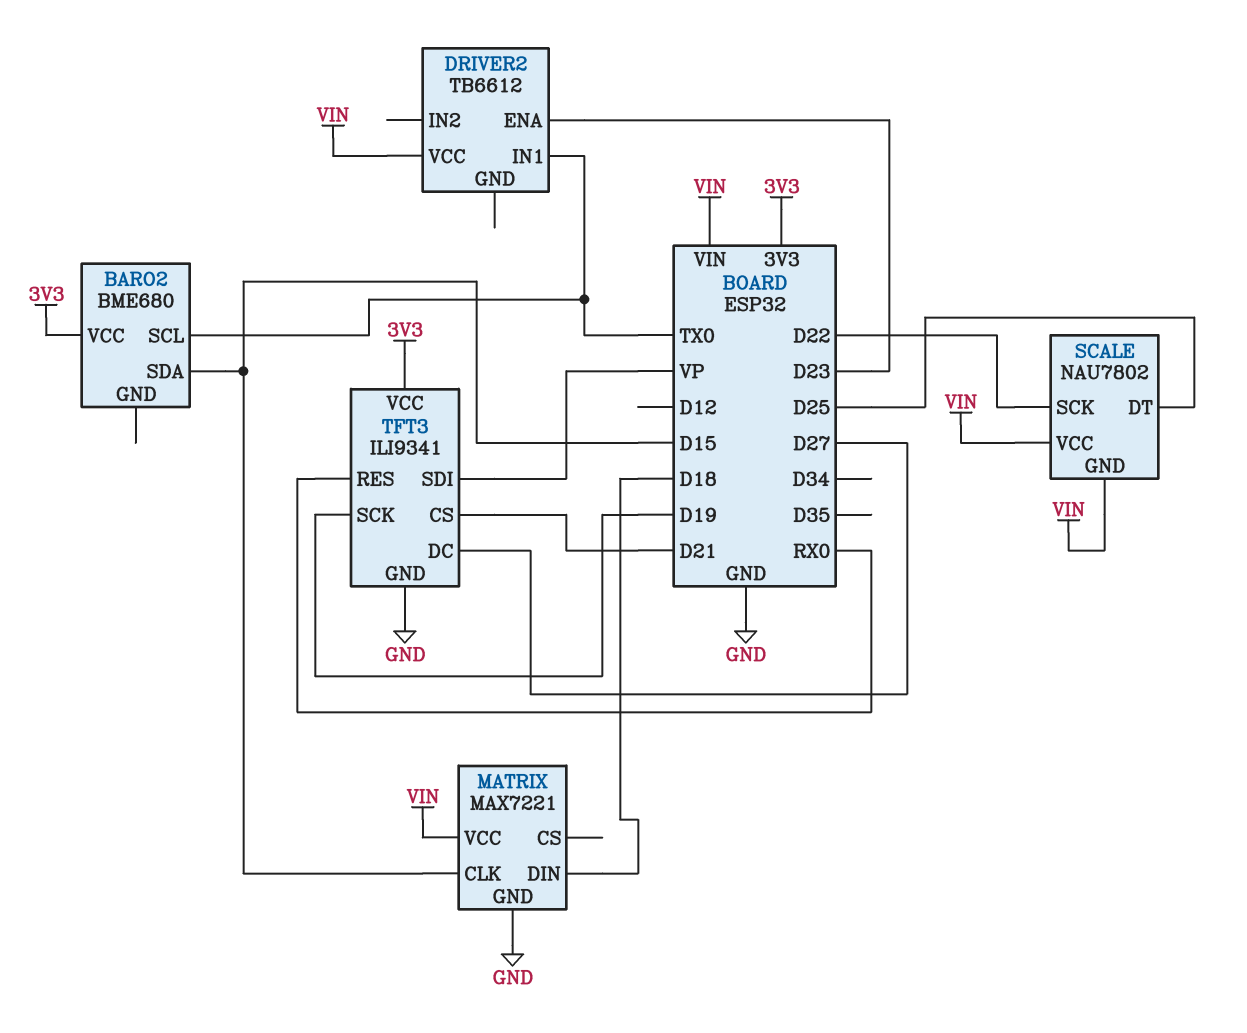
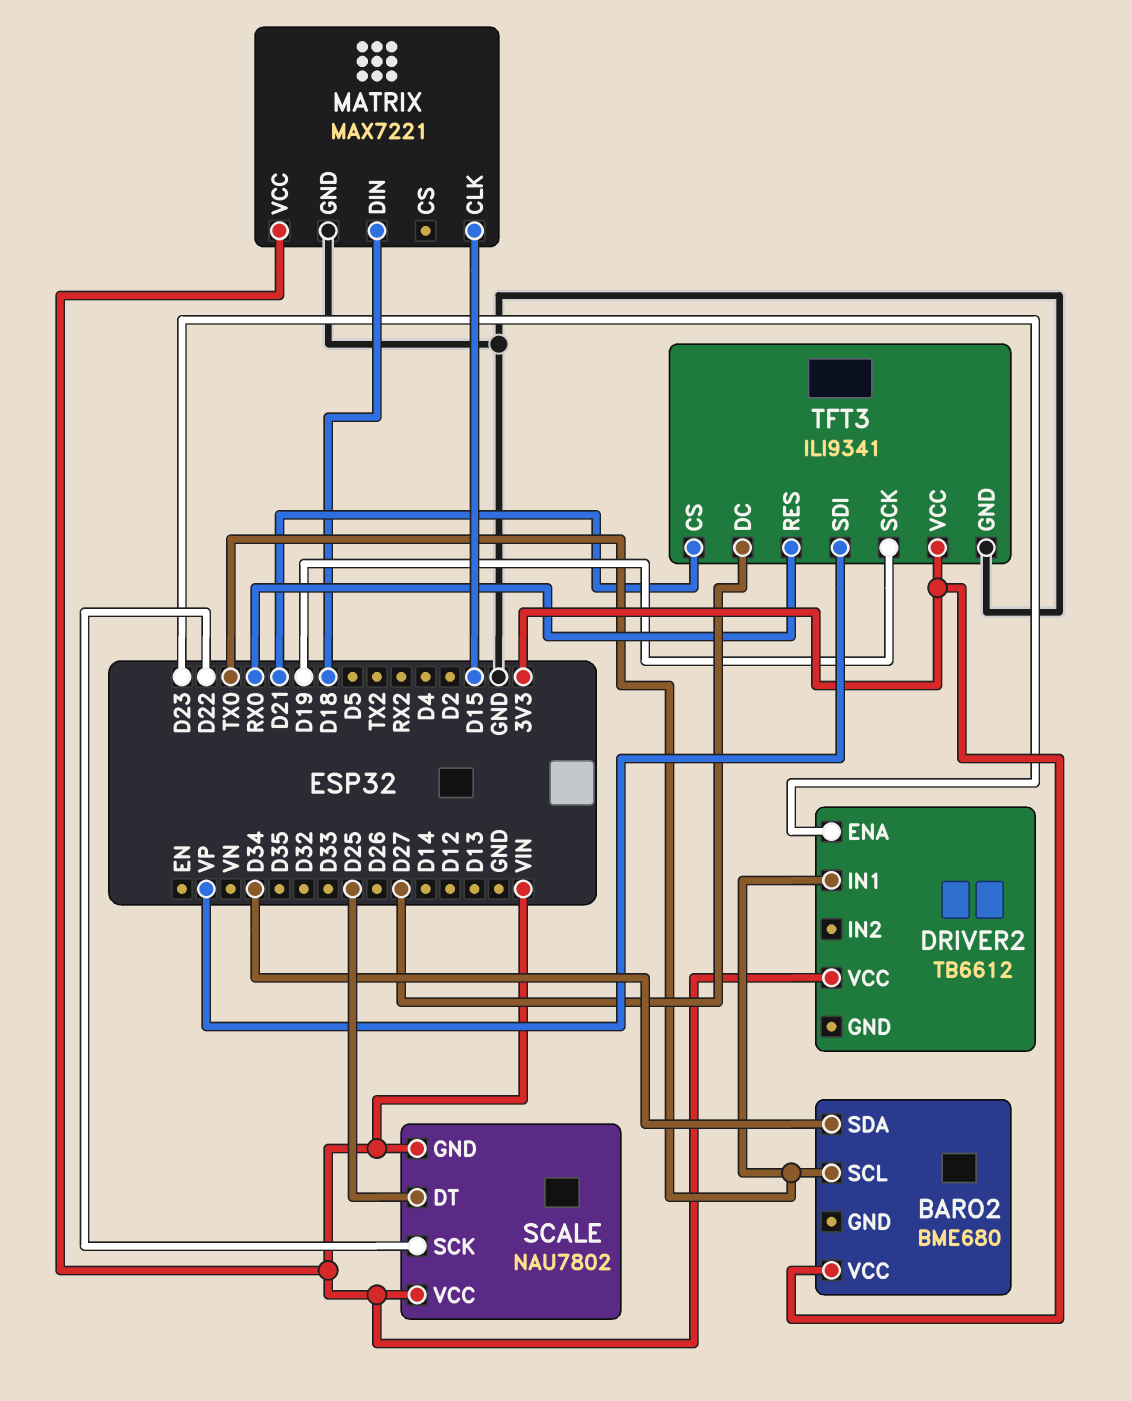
BARO2 pin SDA: D15 -> D34

